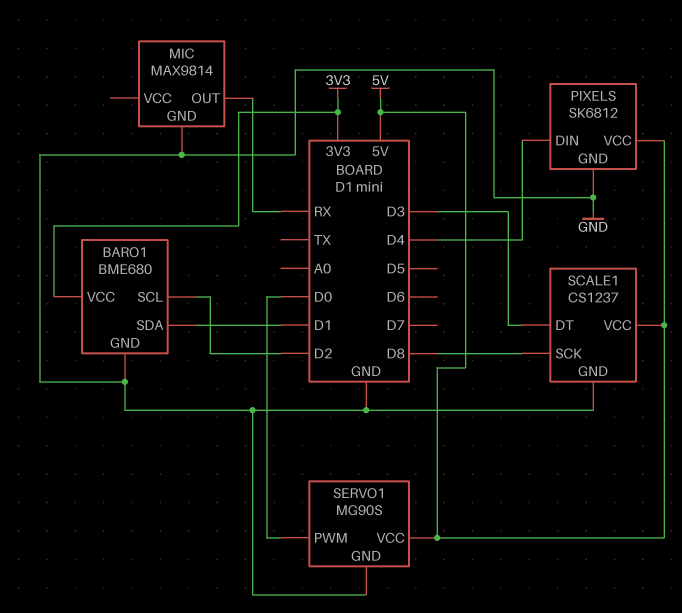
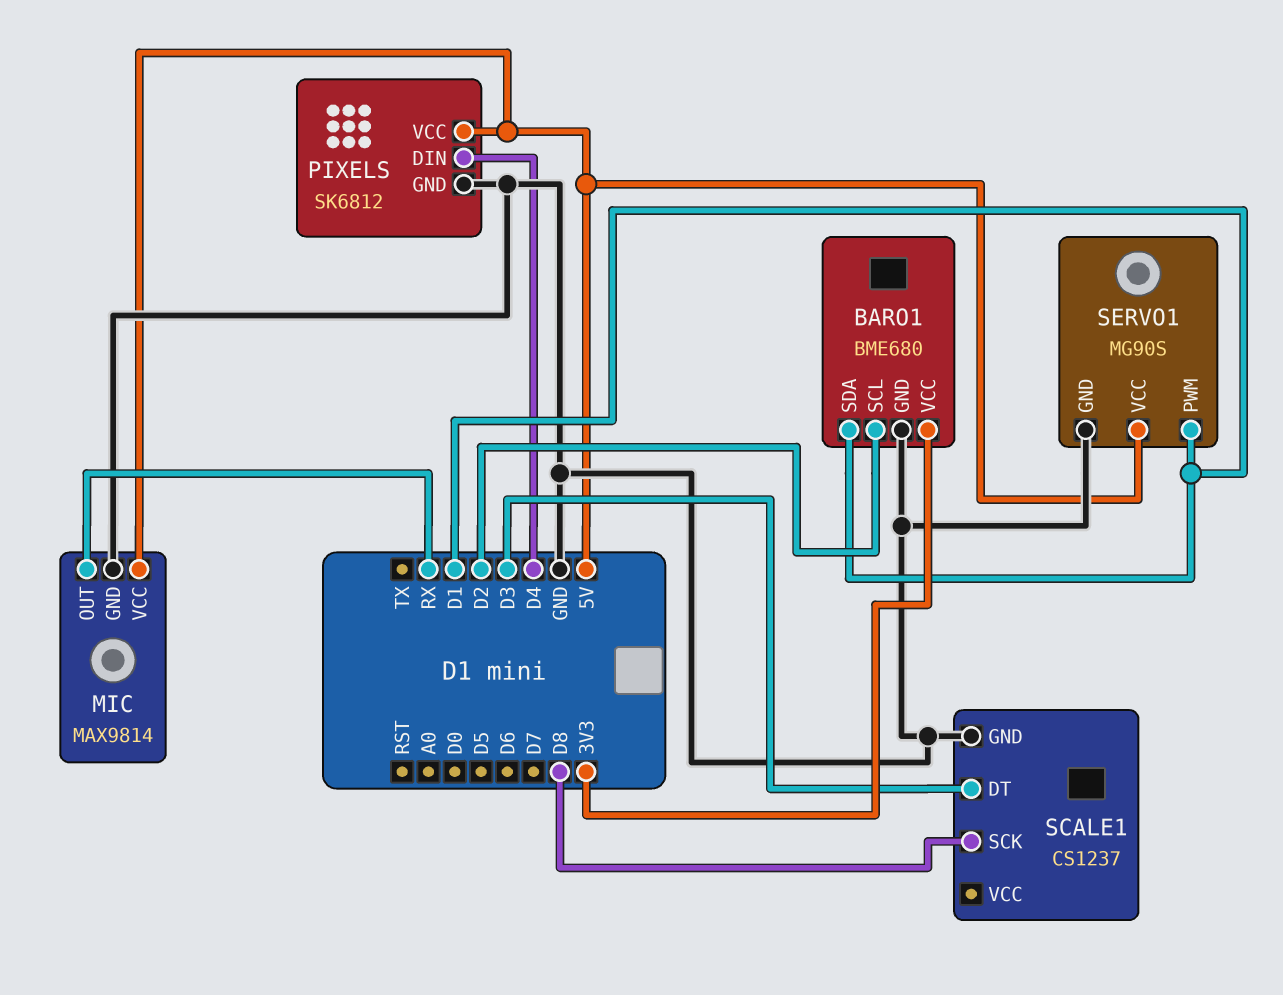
MIC pin VCC: none -> 5V
SCALE1 pin VCC: 5V -> none
SERVO1 pin PWM: D0 -> D1

